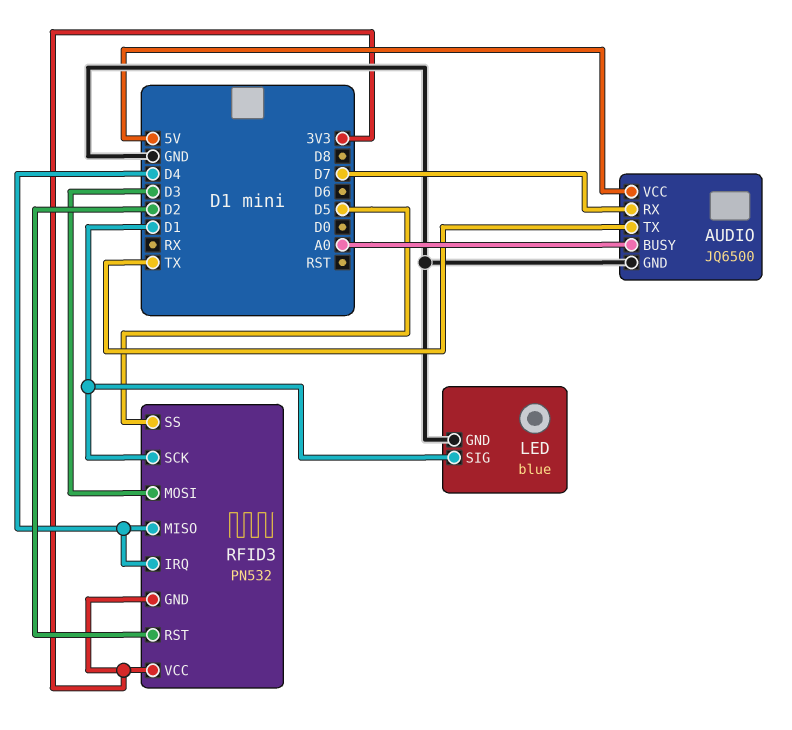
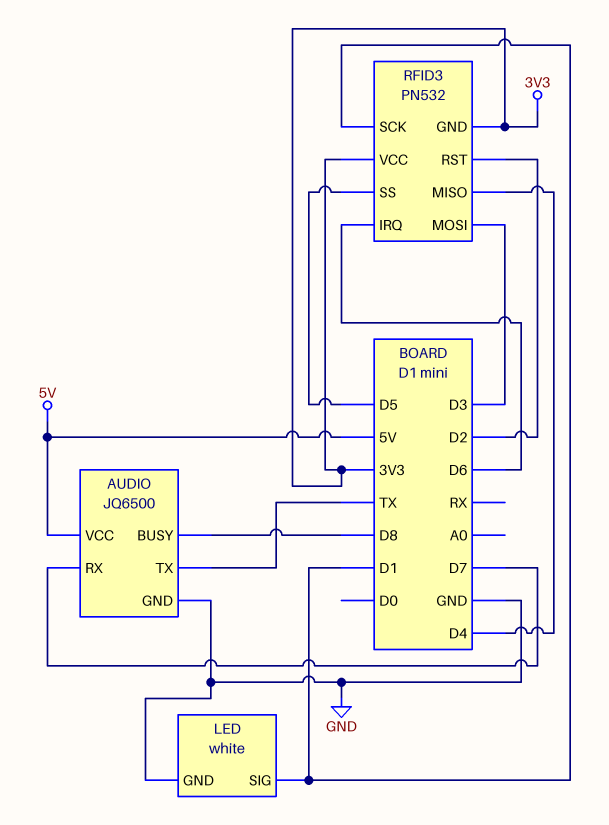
AUDIO pin BUSY: A0 -> D8
LED: blue -> white
RFID3 pin IRQ: D4 -> D6

